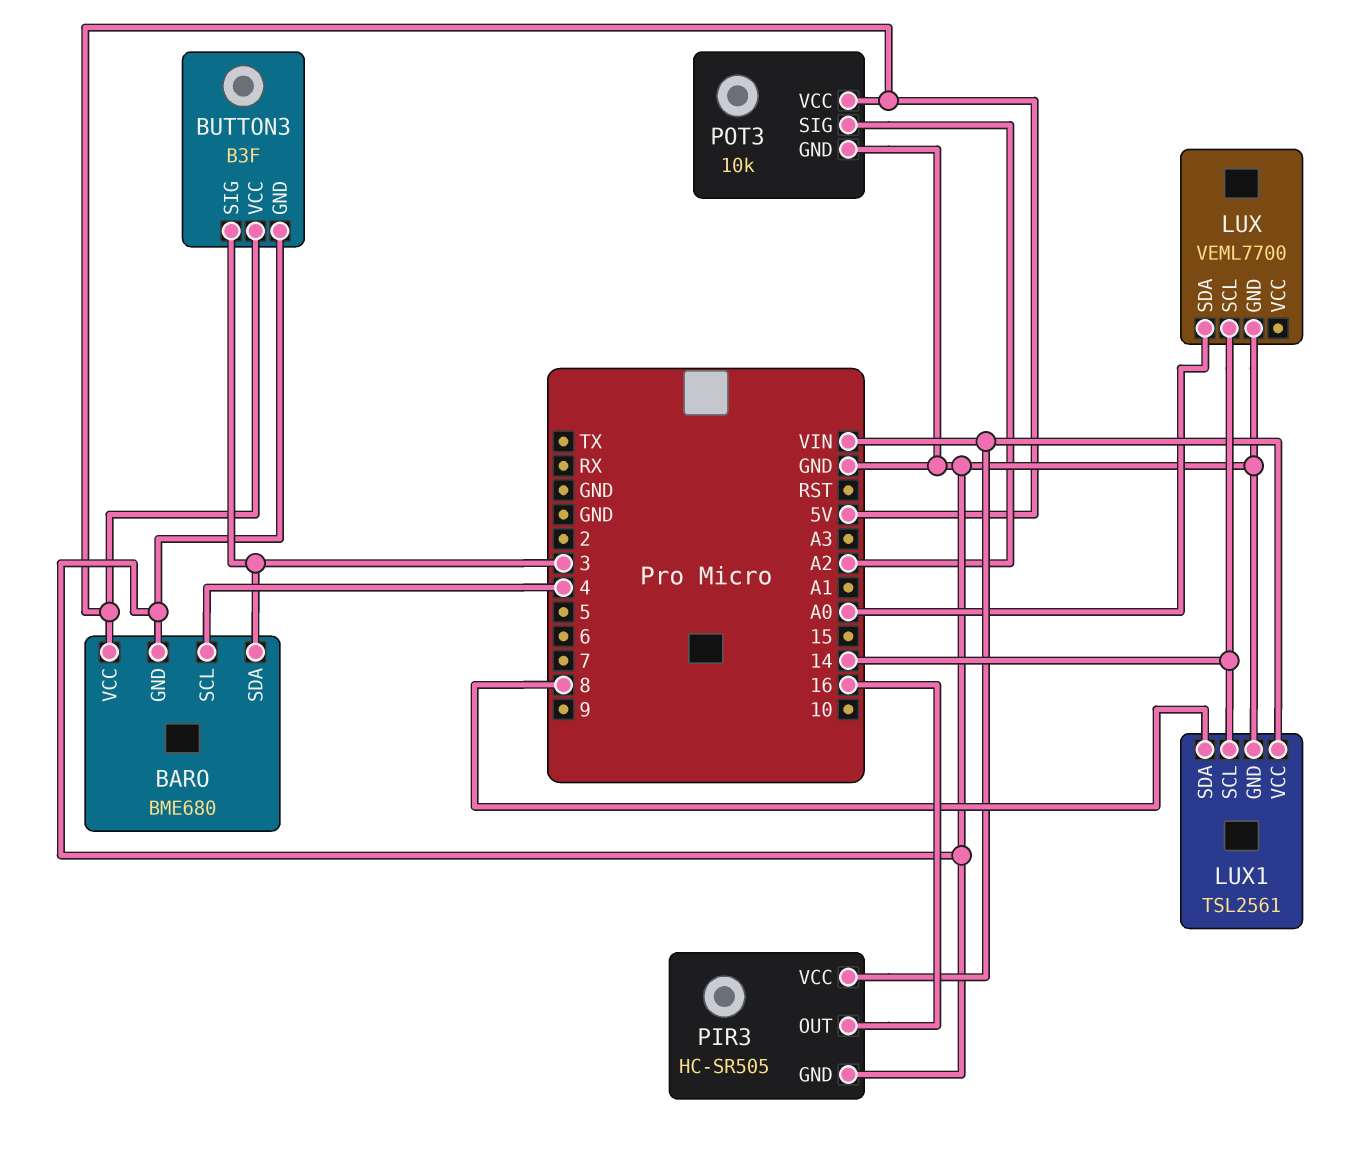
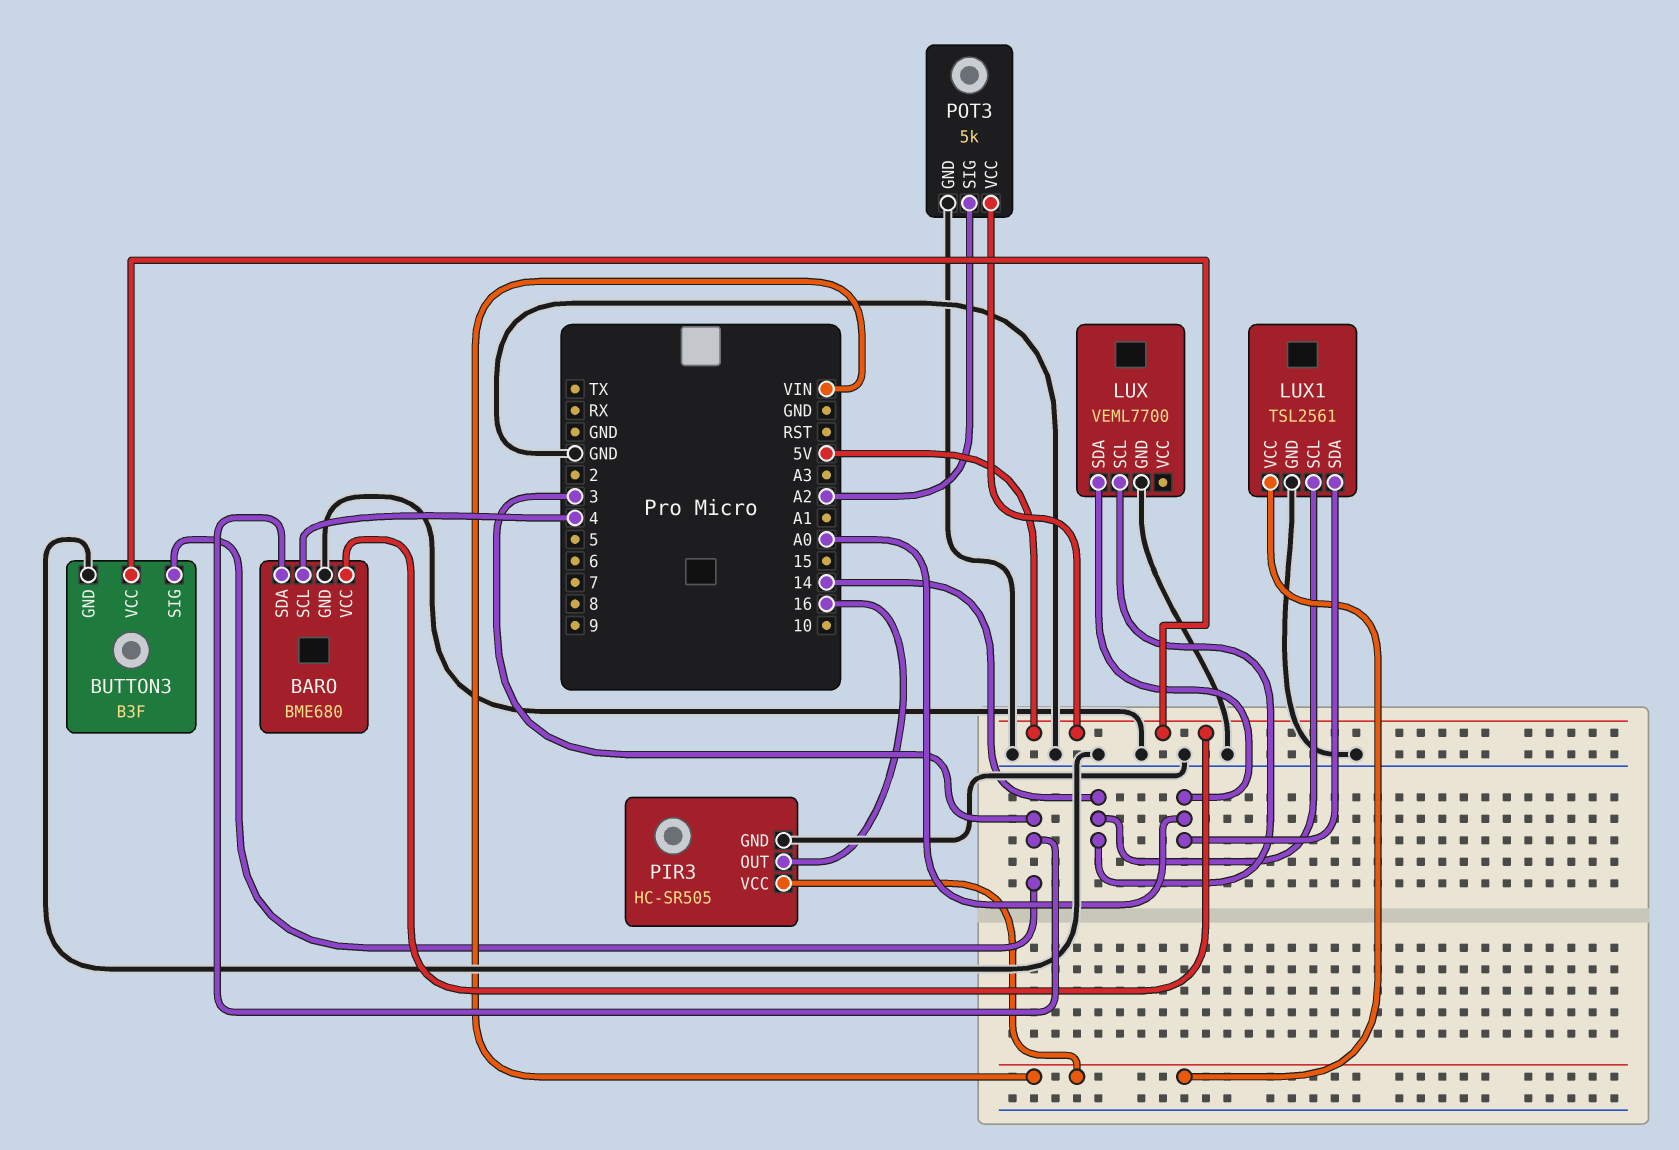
LUX1 pin SDA: 8 -> A0
POT3: 10k -> 5k

